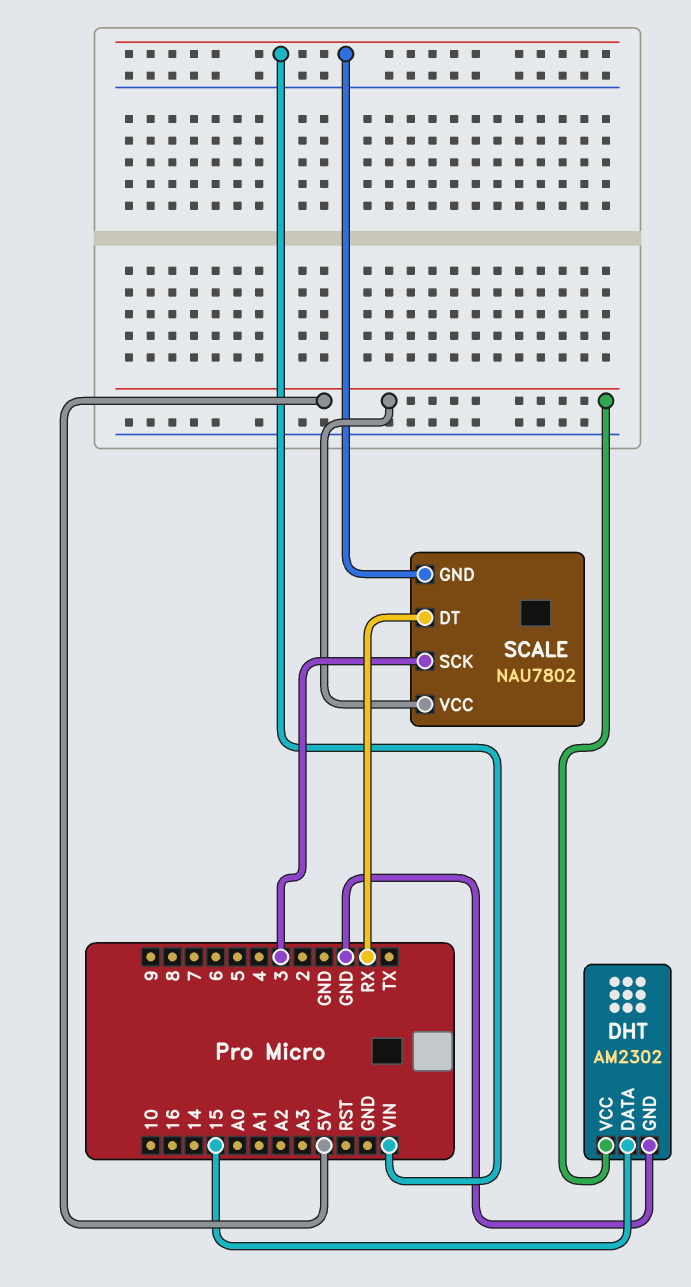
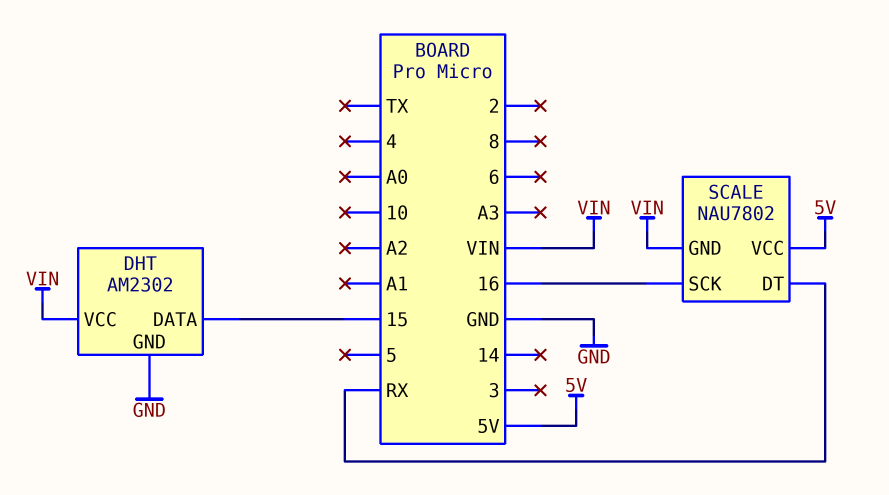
DHT pin VCC: 5V -> VIN
SCALE pin SCK: 3 -> 16

